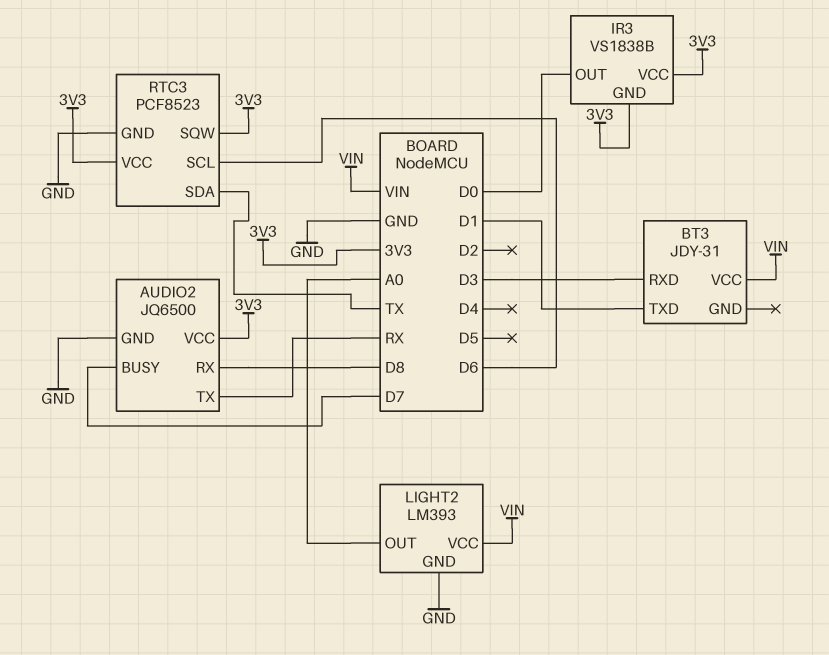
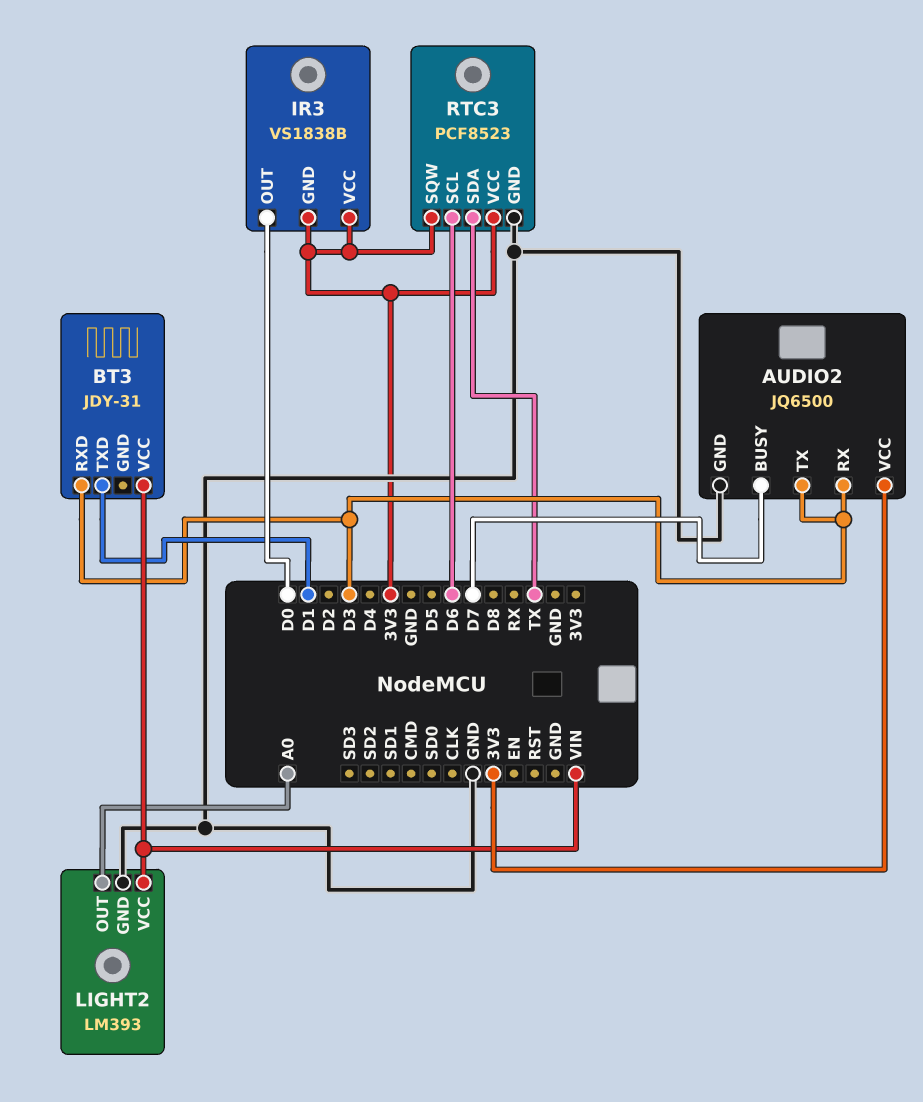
AUDIO2 pin RX: D8 -> D3
AUDIO2 pin TX: RX -> D3

